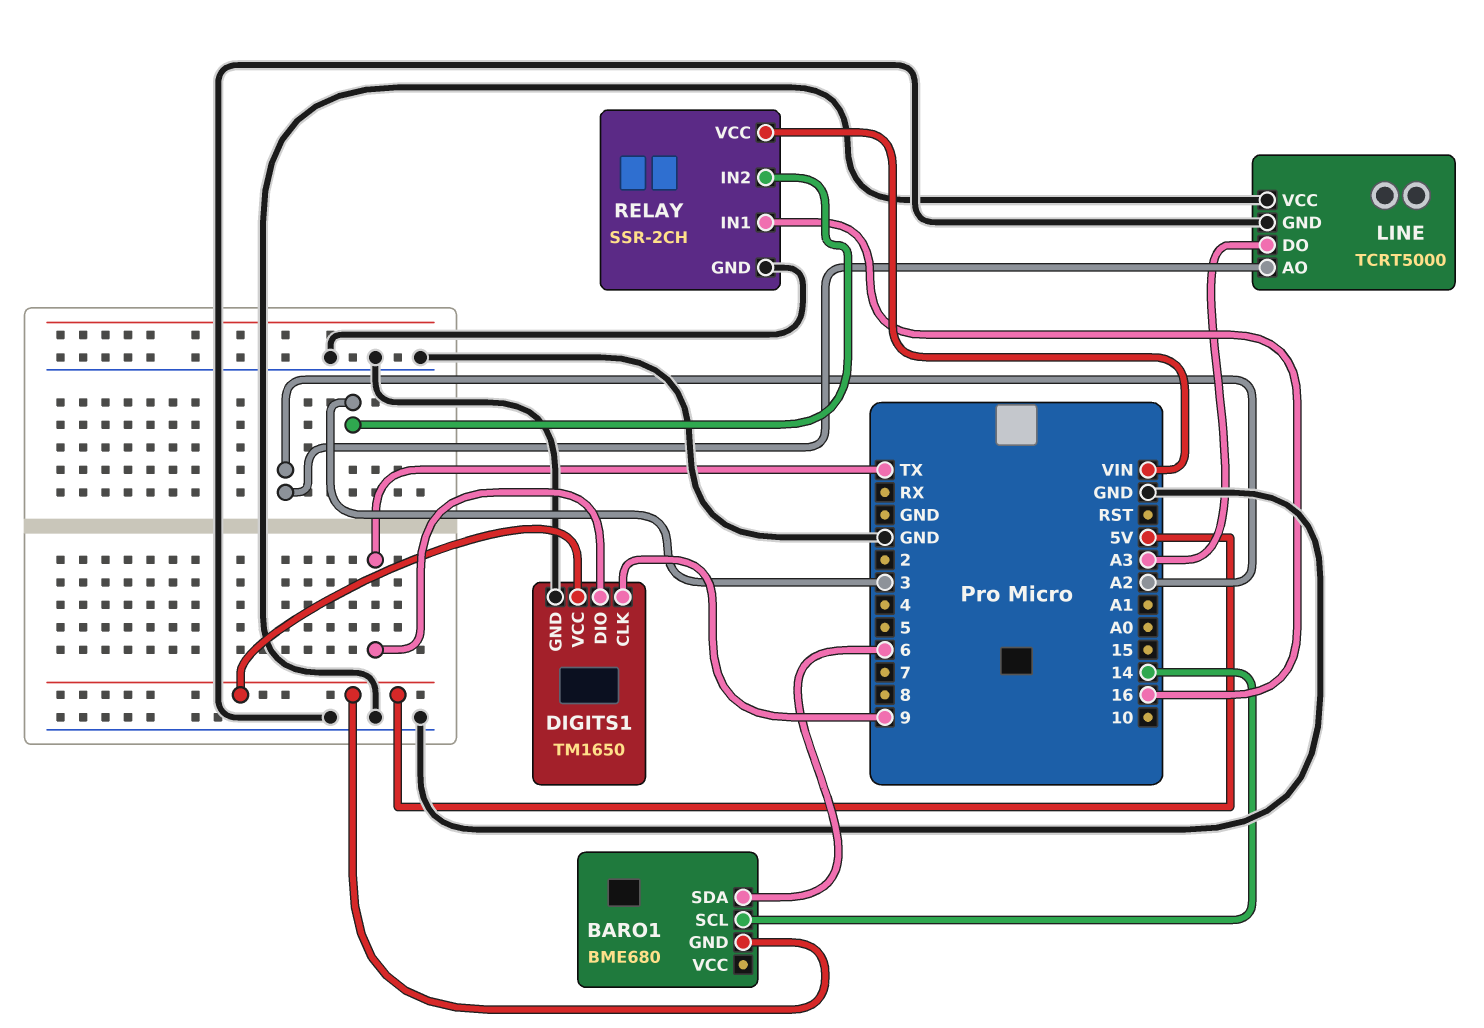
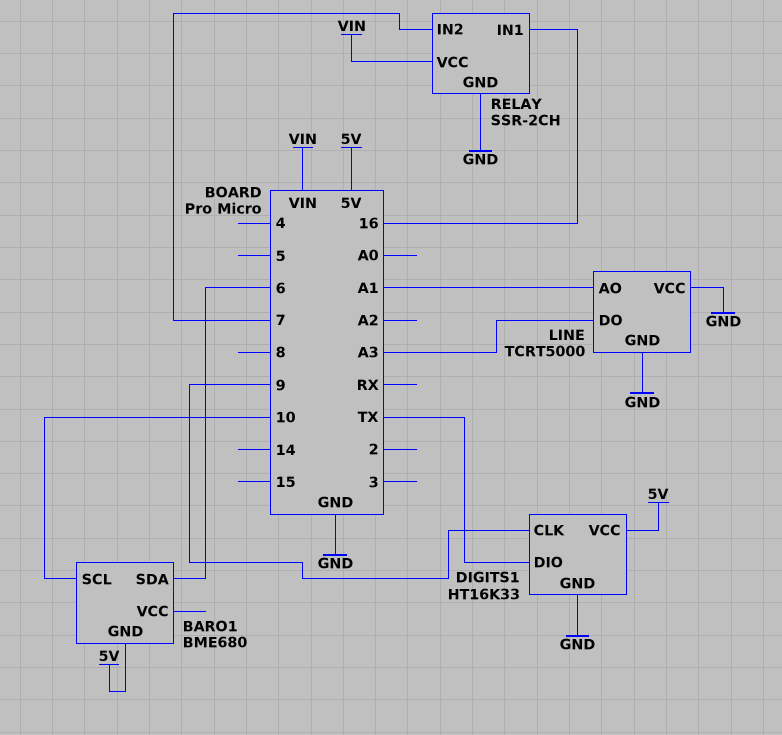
BARO1 pin SCL: 14 -> 10
DIGITS1: TM1650 -> HT16K33
LINE pin AO: A2 -> A1
RELAY pin IN2: 3 -> 7

